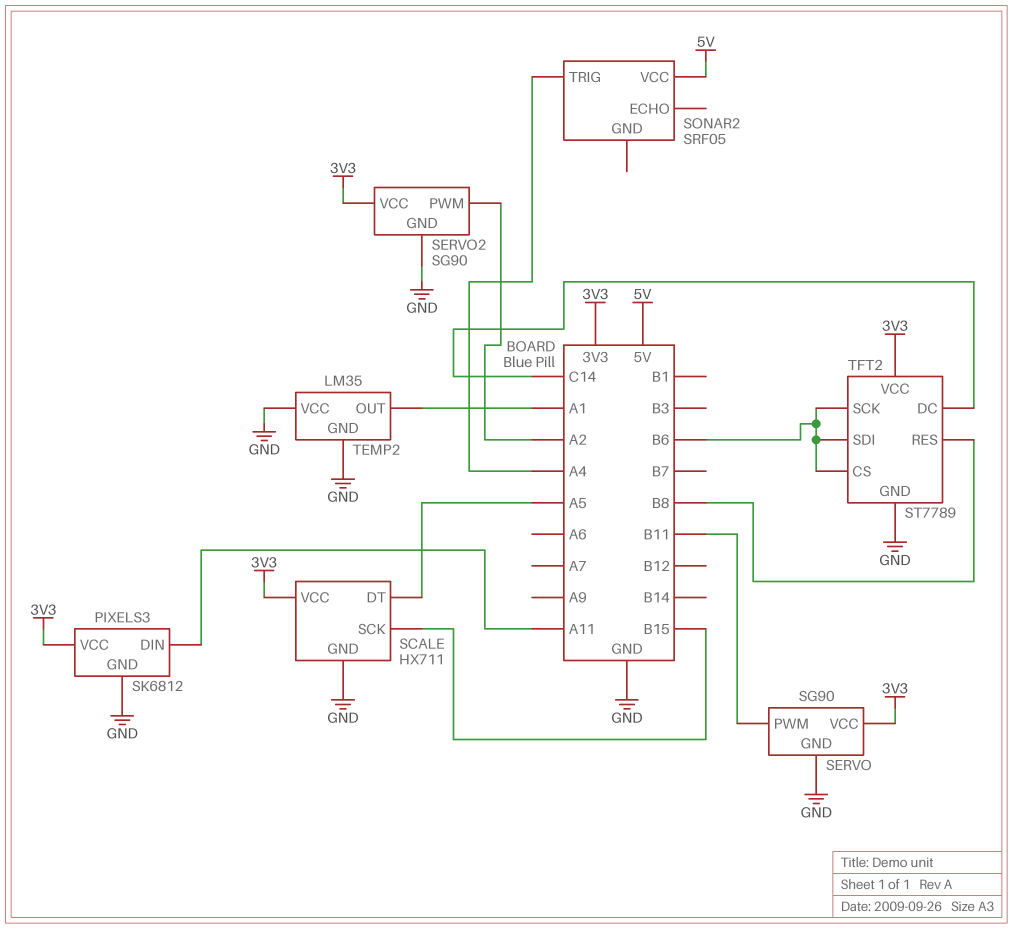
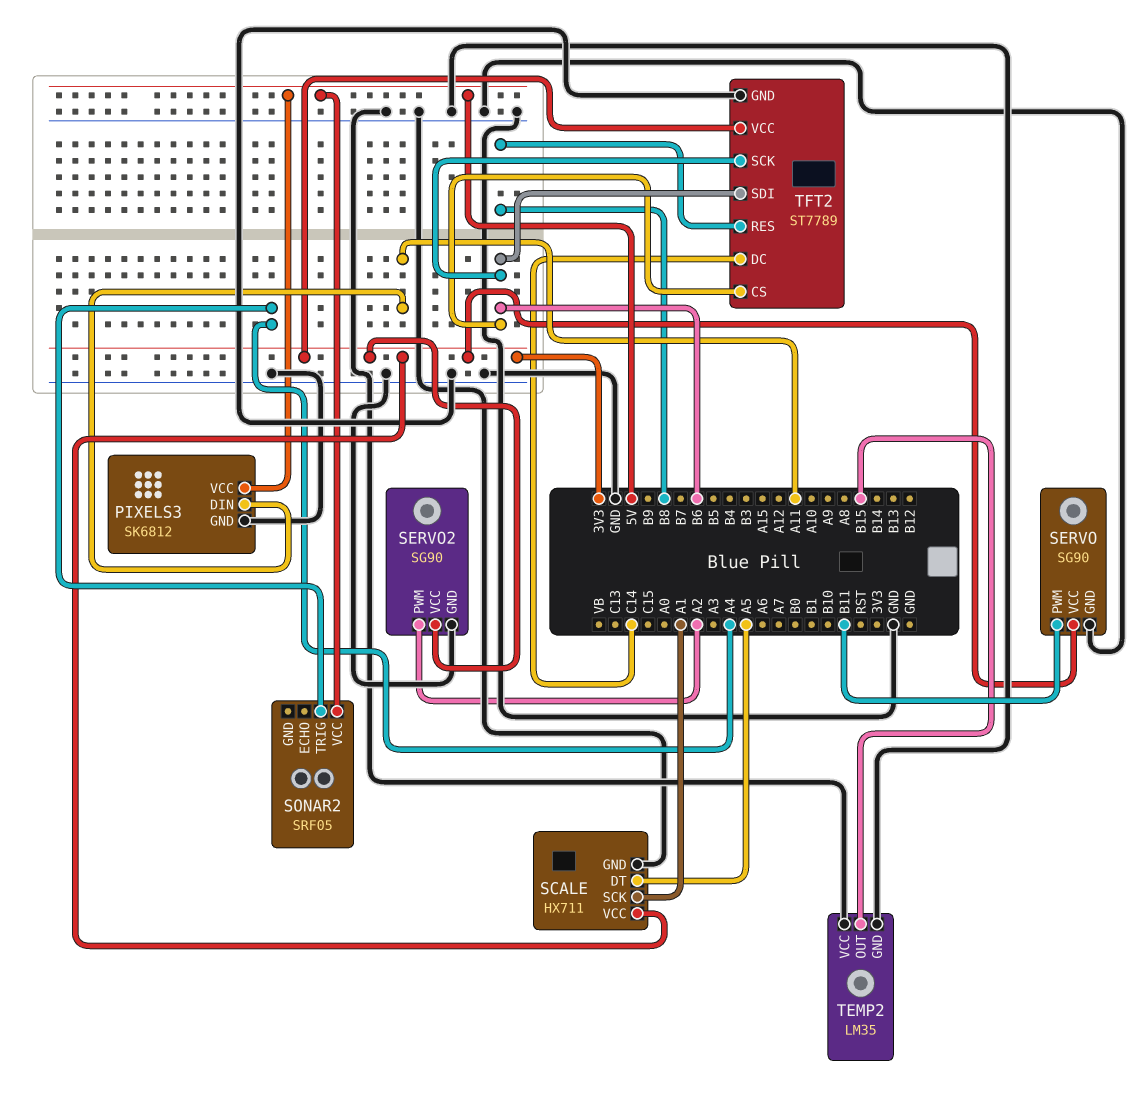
PIXELS3 pin VCC: 3V3 -> 5V
SCALE pin SCK: B15 -> A1
TEMP2 pin OUT: A1 -> B15

